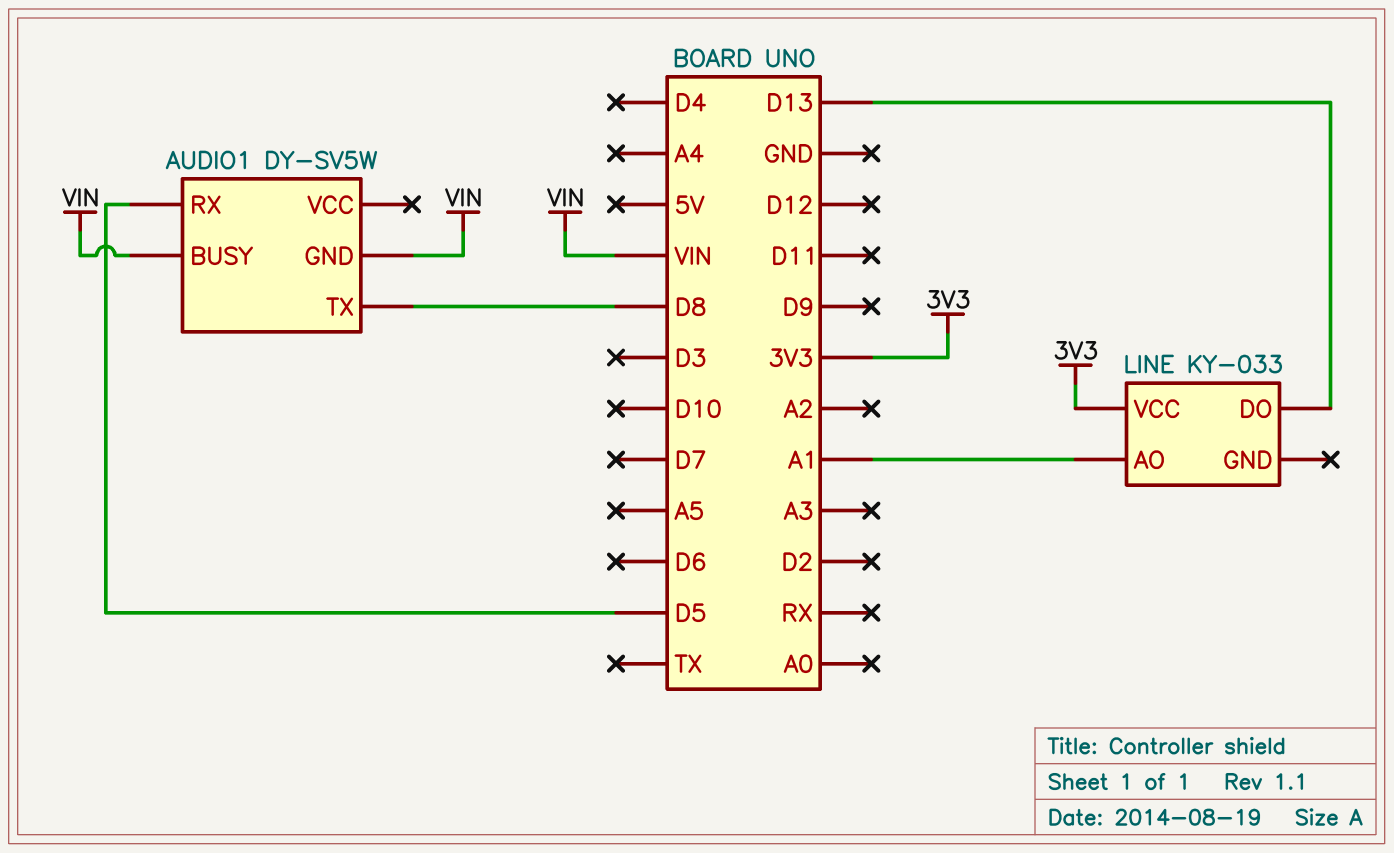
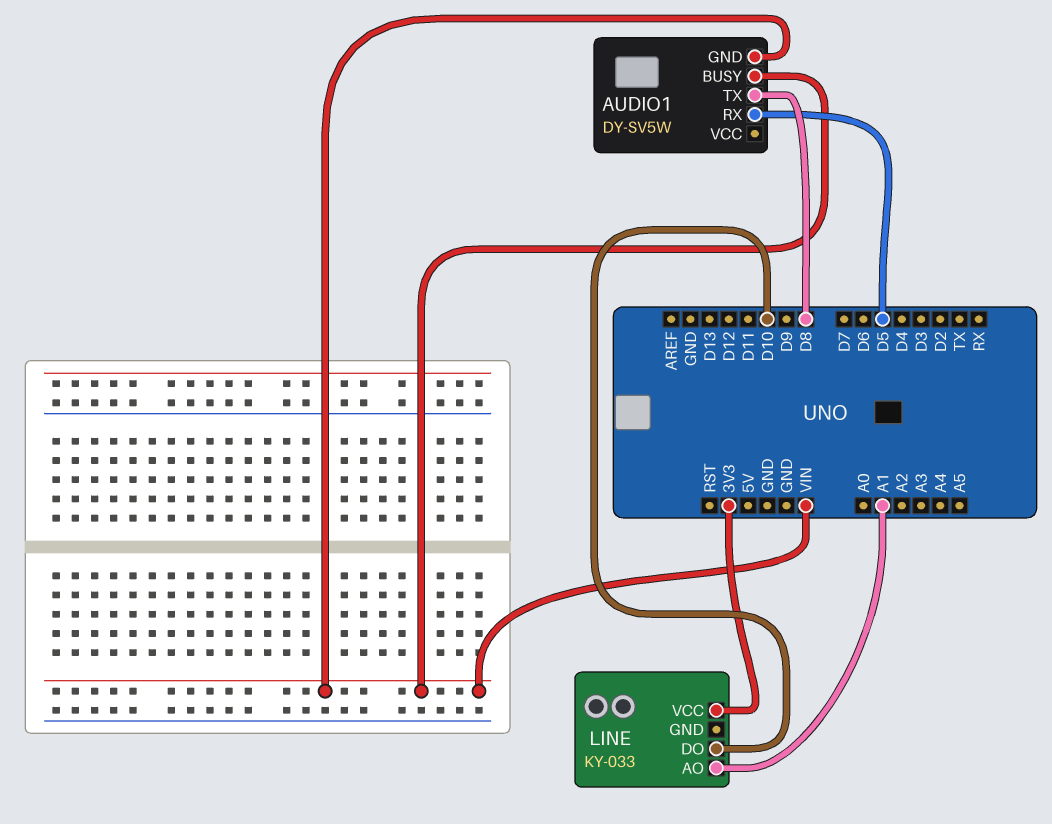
LINE pin DO: D13 -> D10

